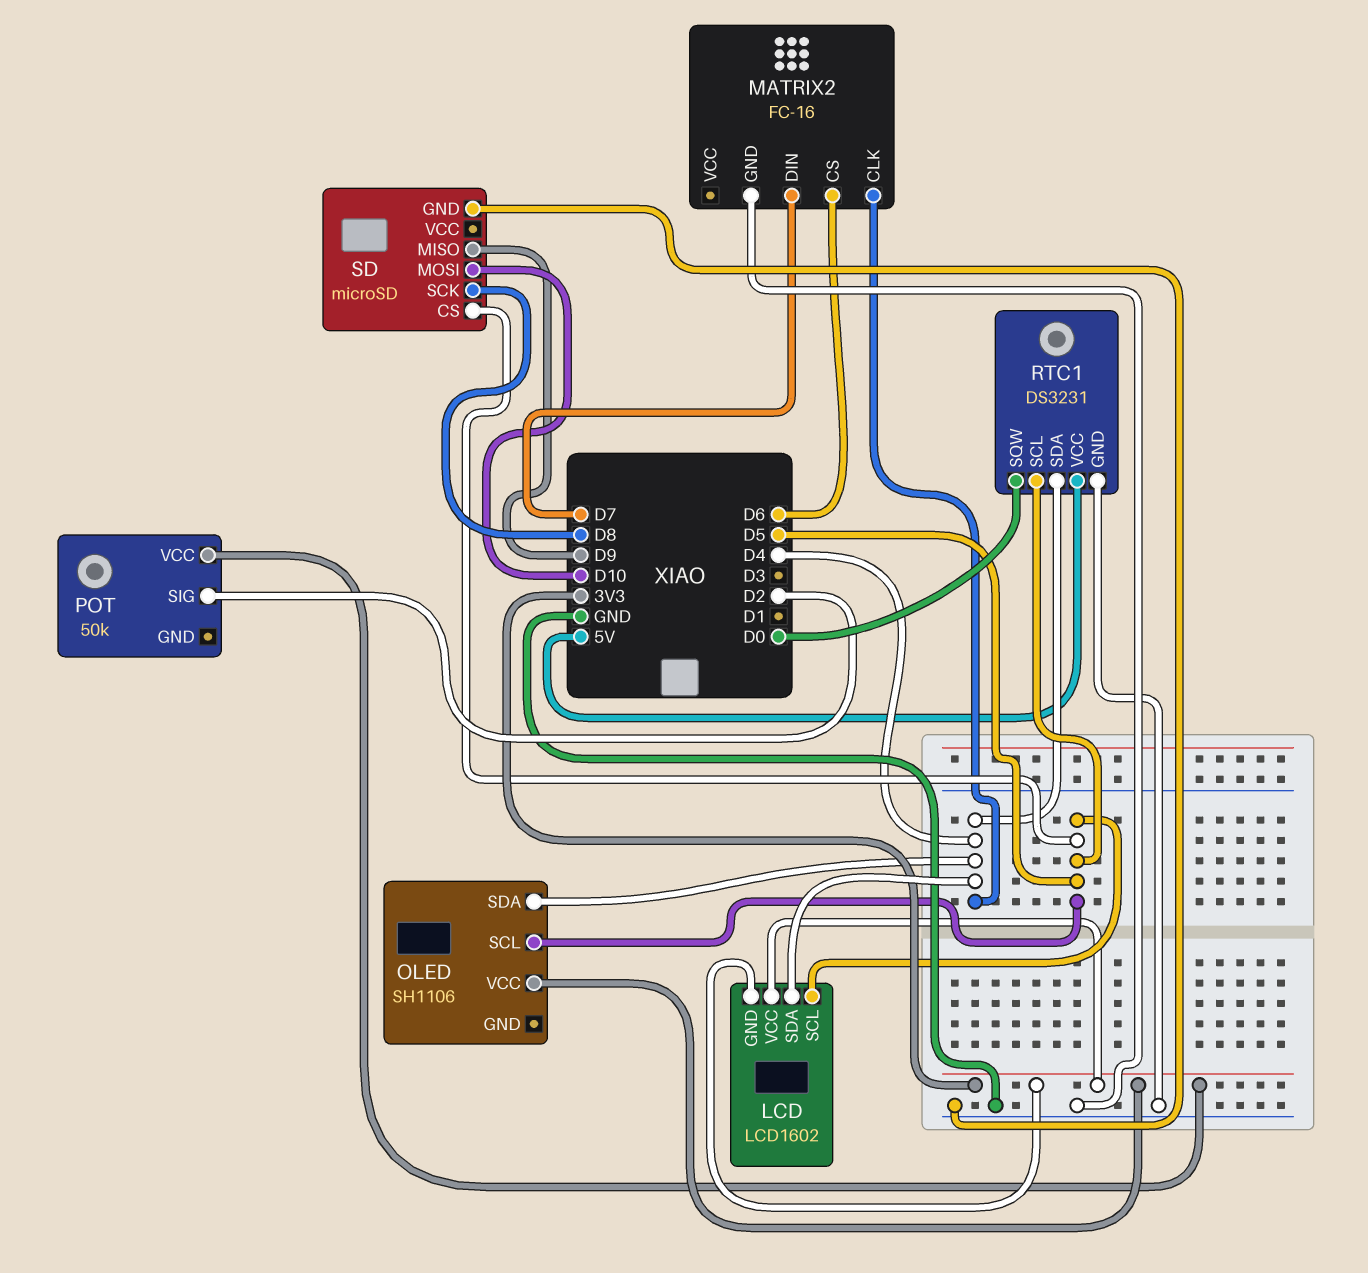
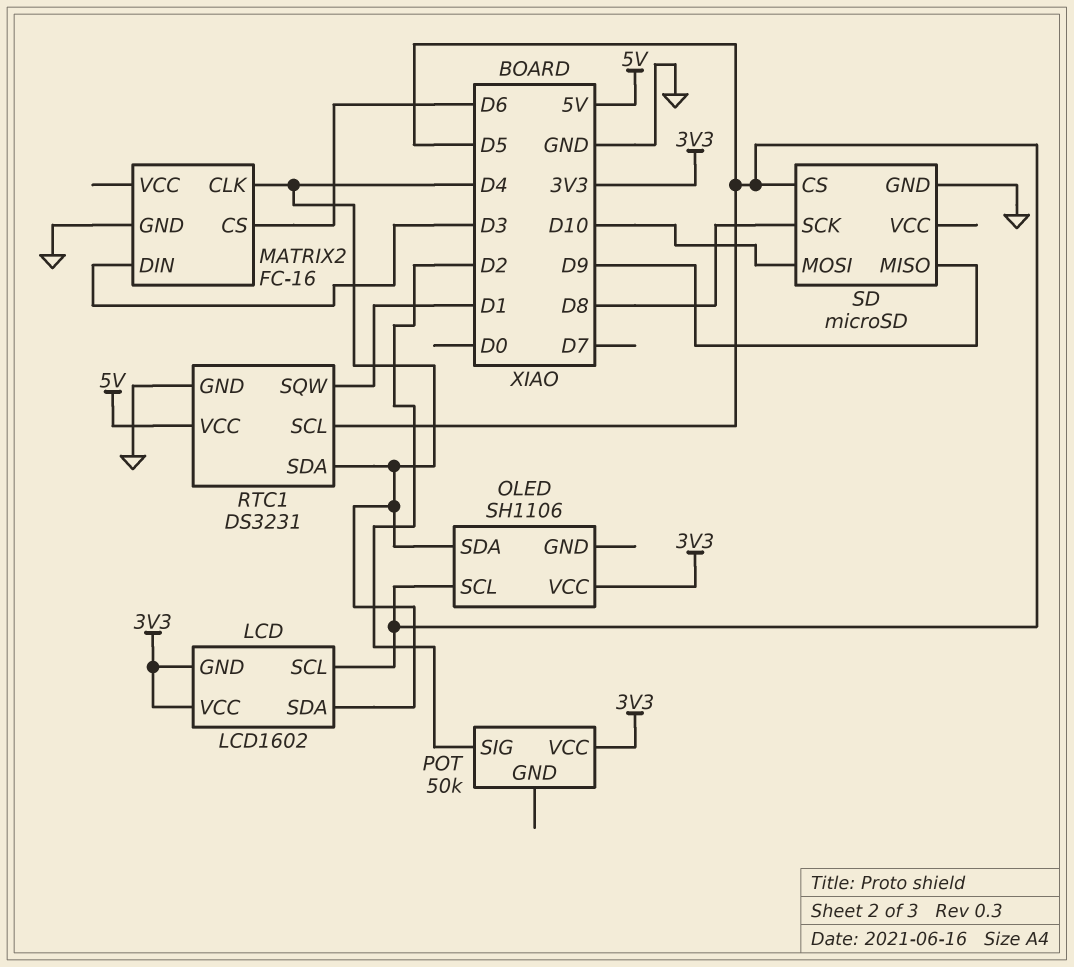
MATRIX2 pin DIN: D7 -> D3
RTC1 pin SQW: D0 -> D1

